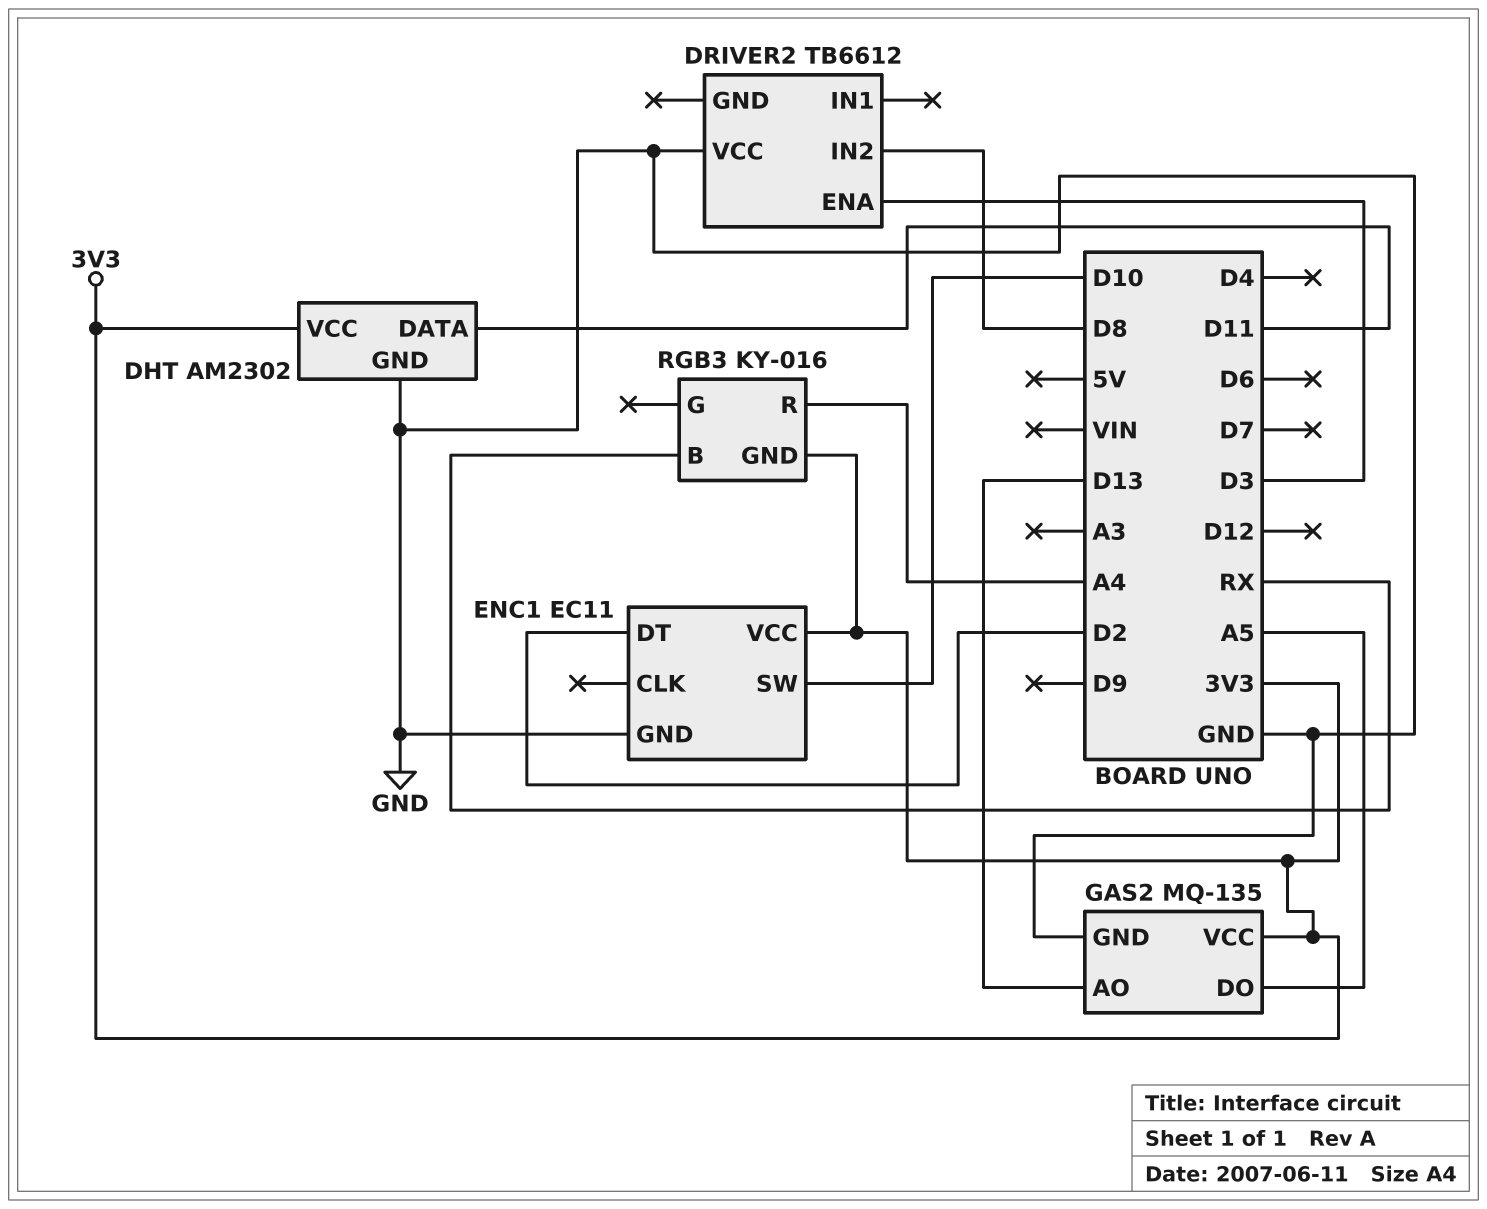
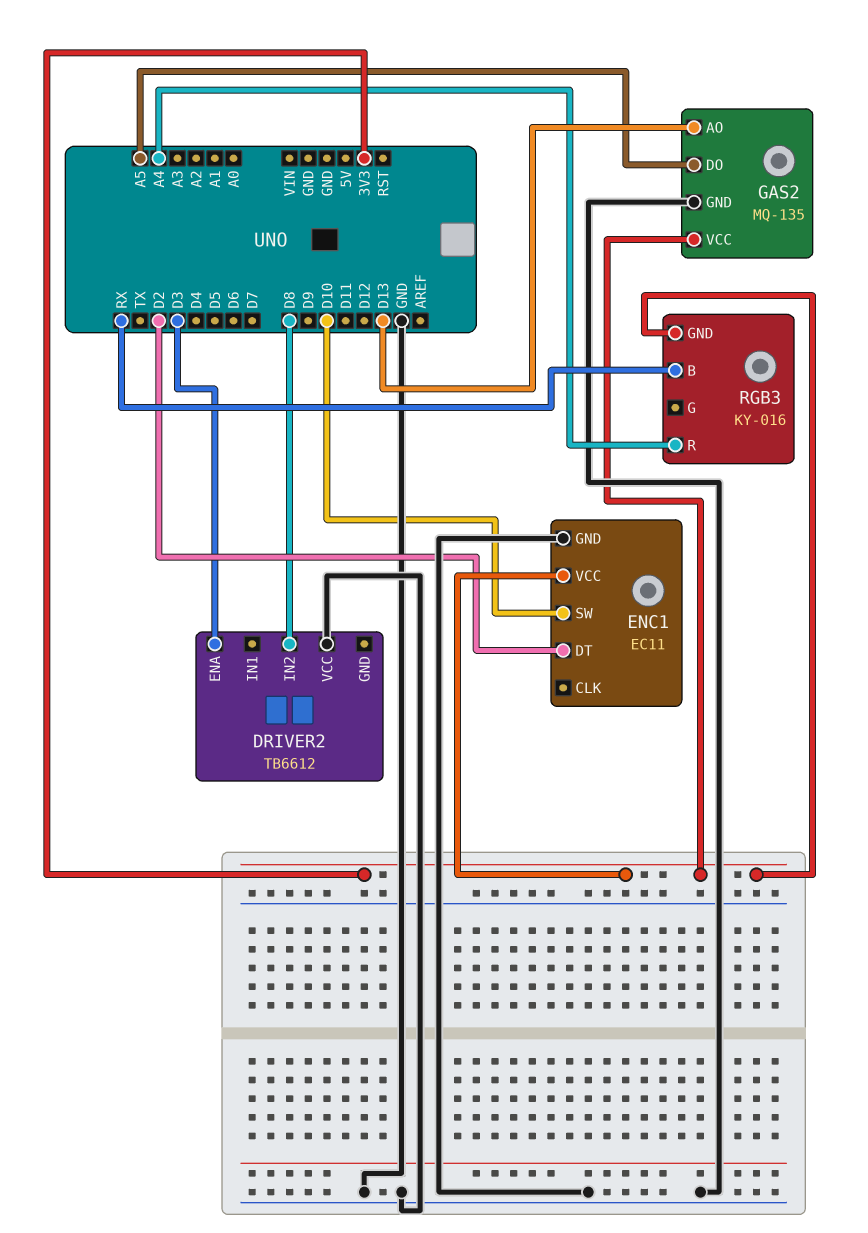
DHT: AM2302 -> none
DHT pin DATA: D11 -> none
DHT pin GND: GND -> none
DHT pin VCC: 3V3 -> none

